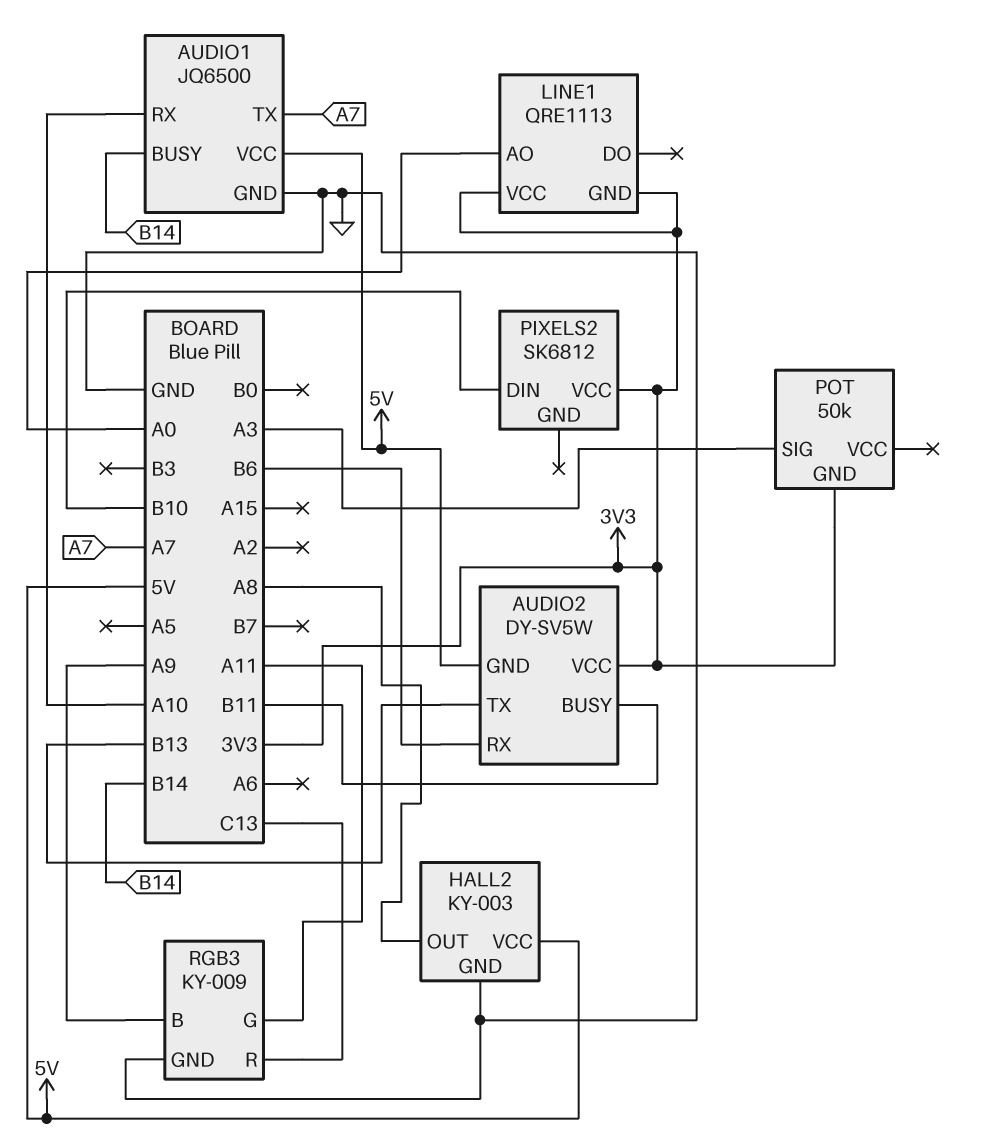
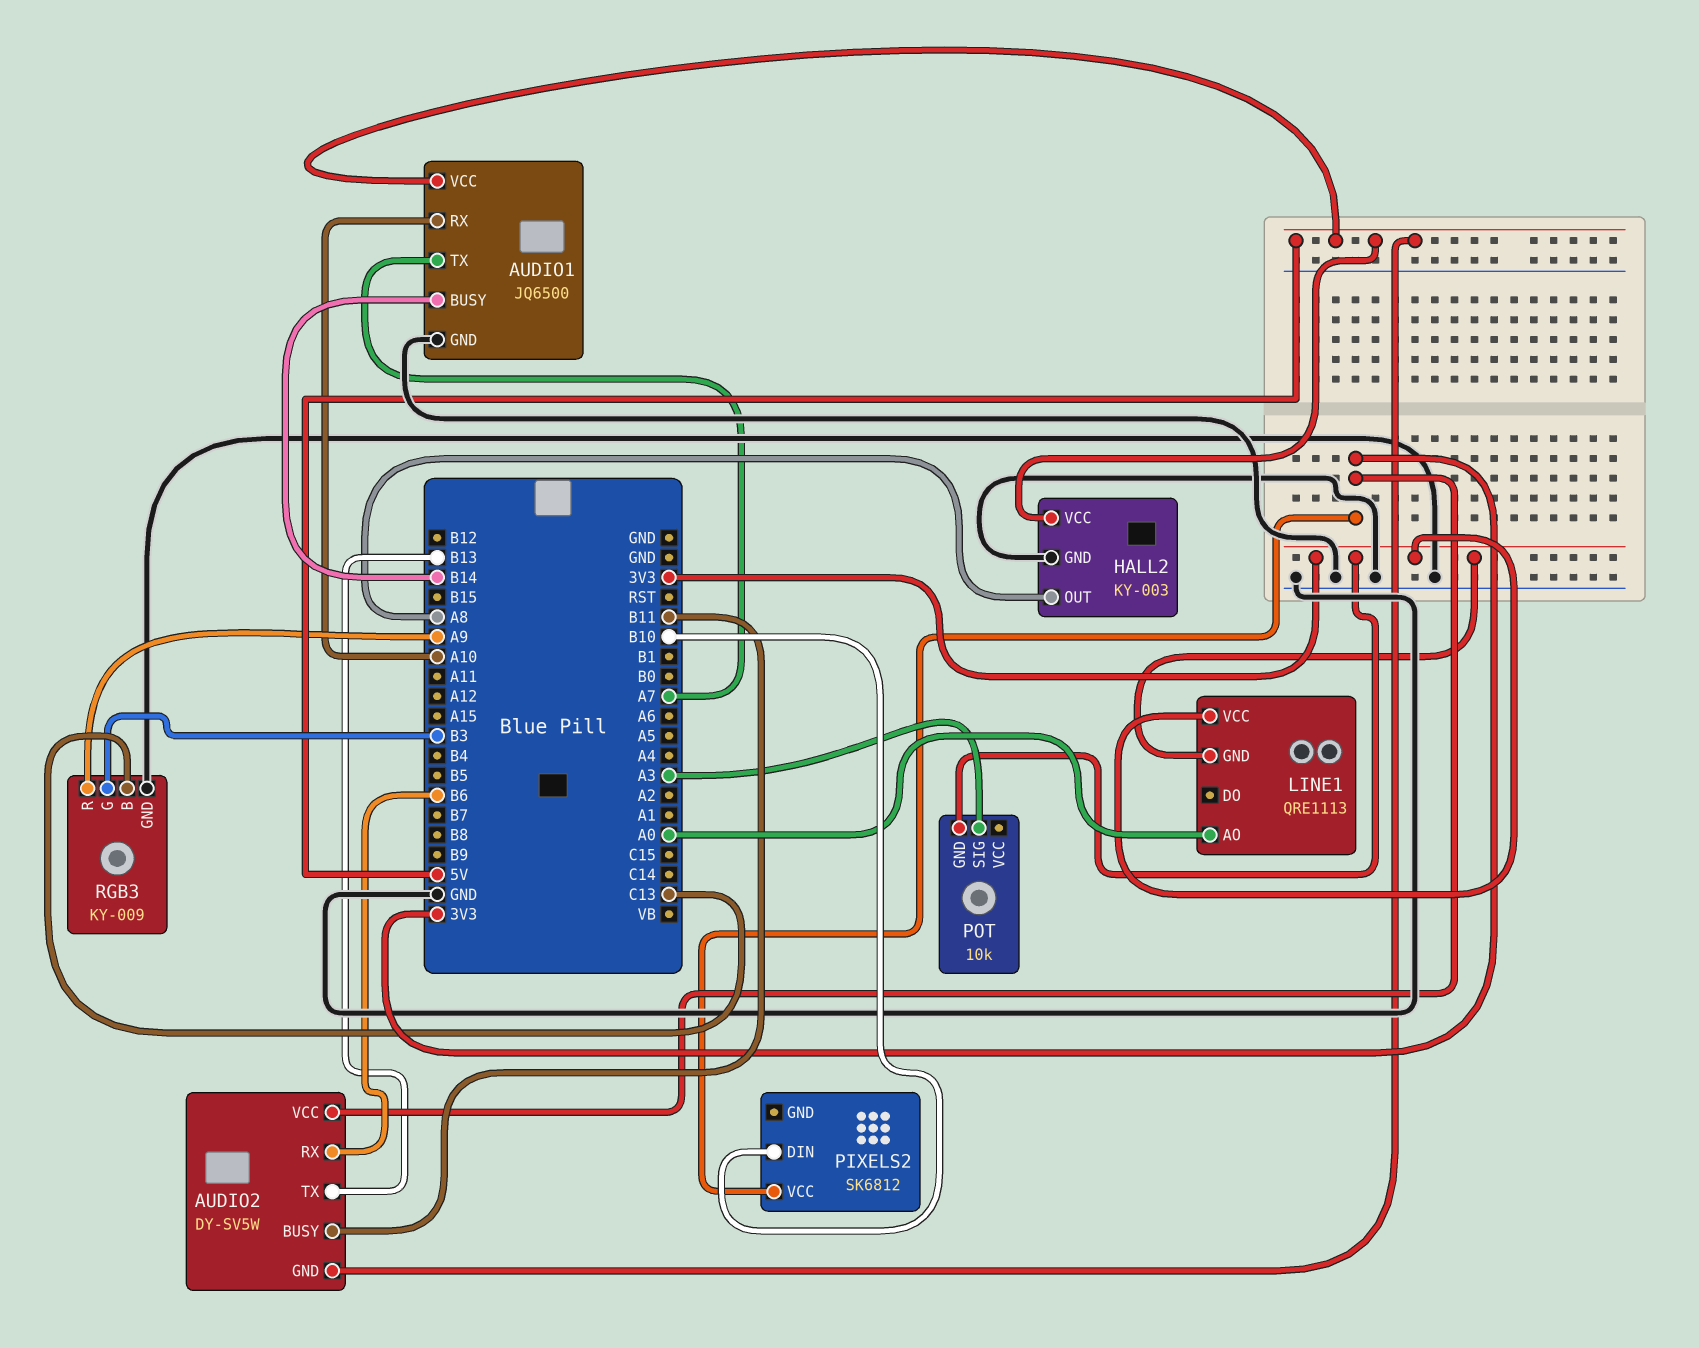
POT: 50k -> 10k
RGB3 pin B: A9 -> C13
RGB3 pin G: A11 -> B3
RGB3 pin R: C13 -> A9

